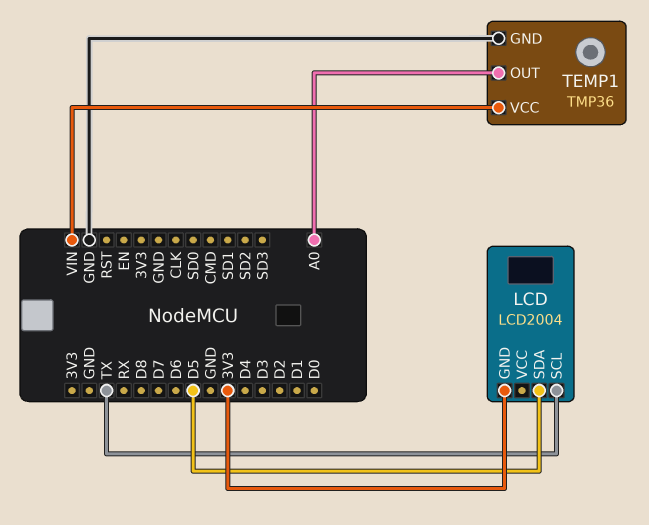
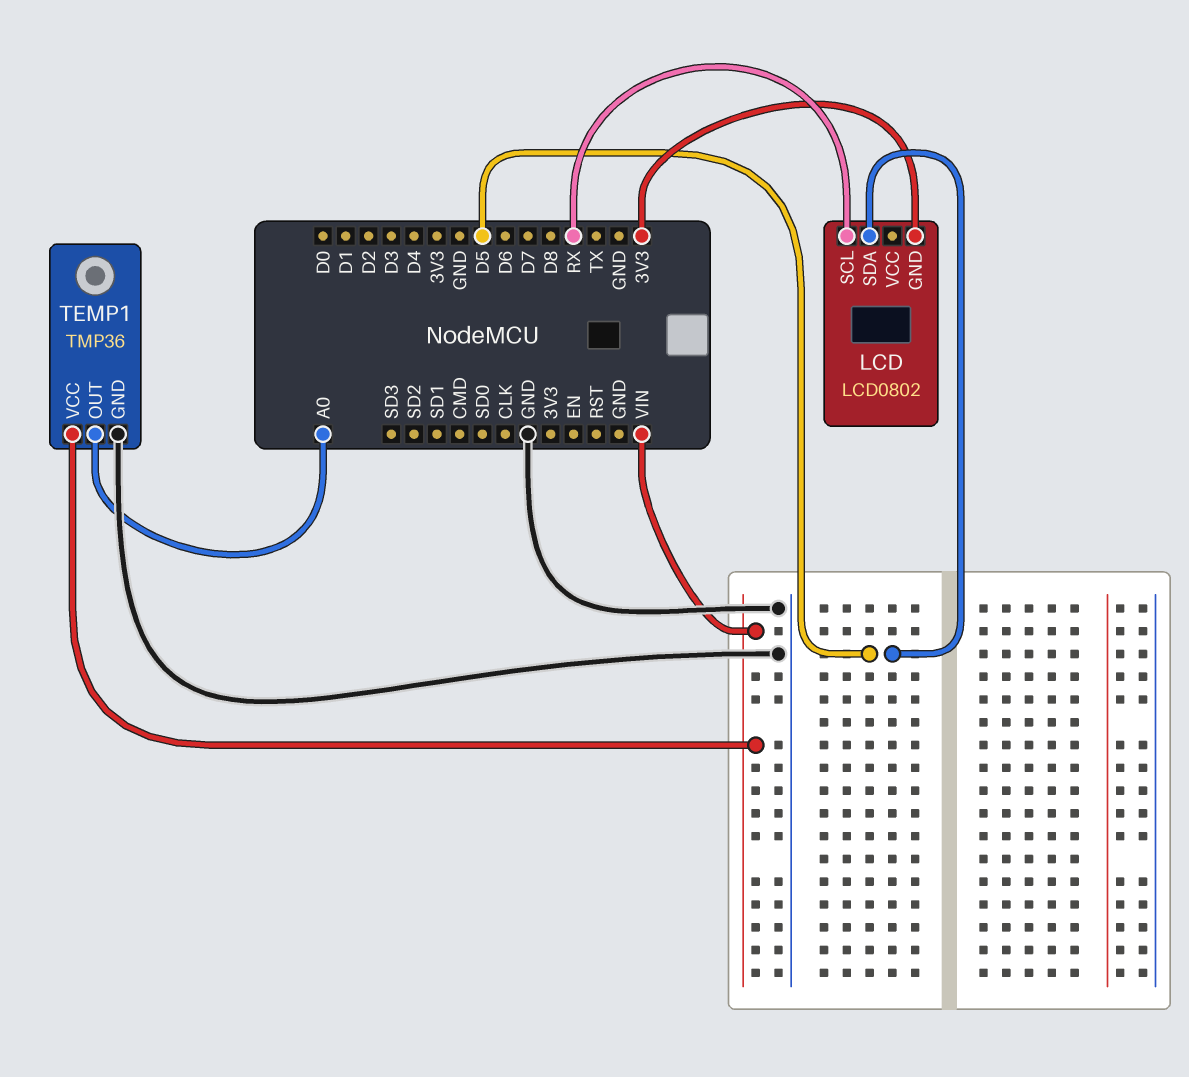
LCD: LCD2004 -> LCD0802
LCD pin SCL: TX -> RX

